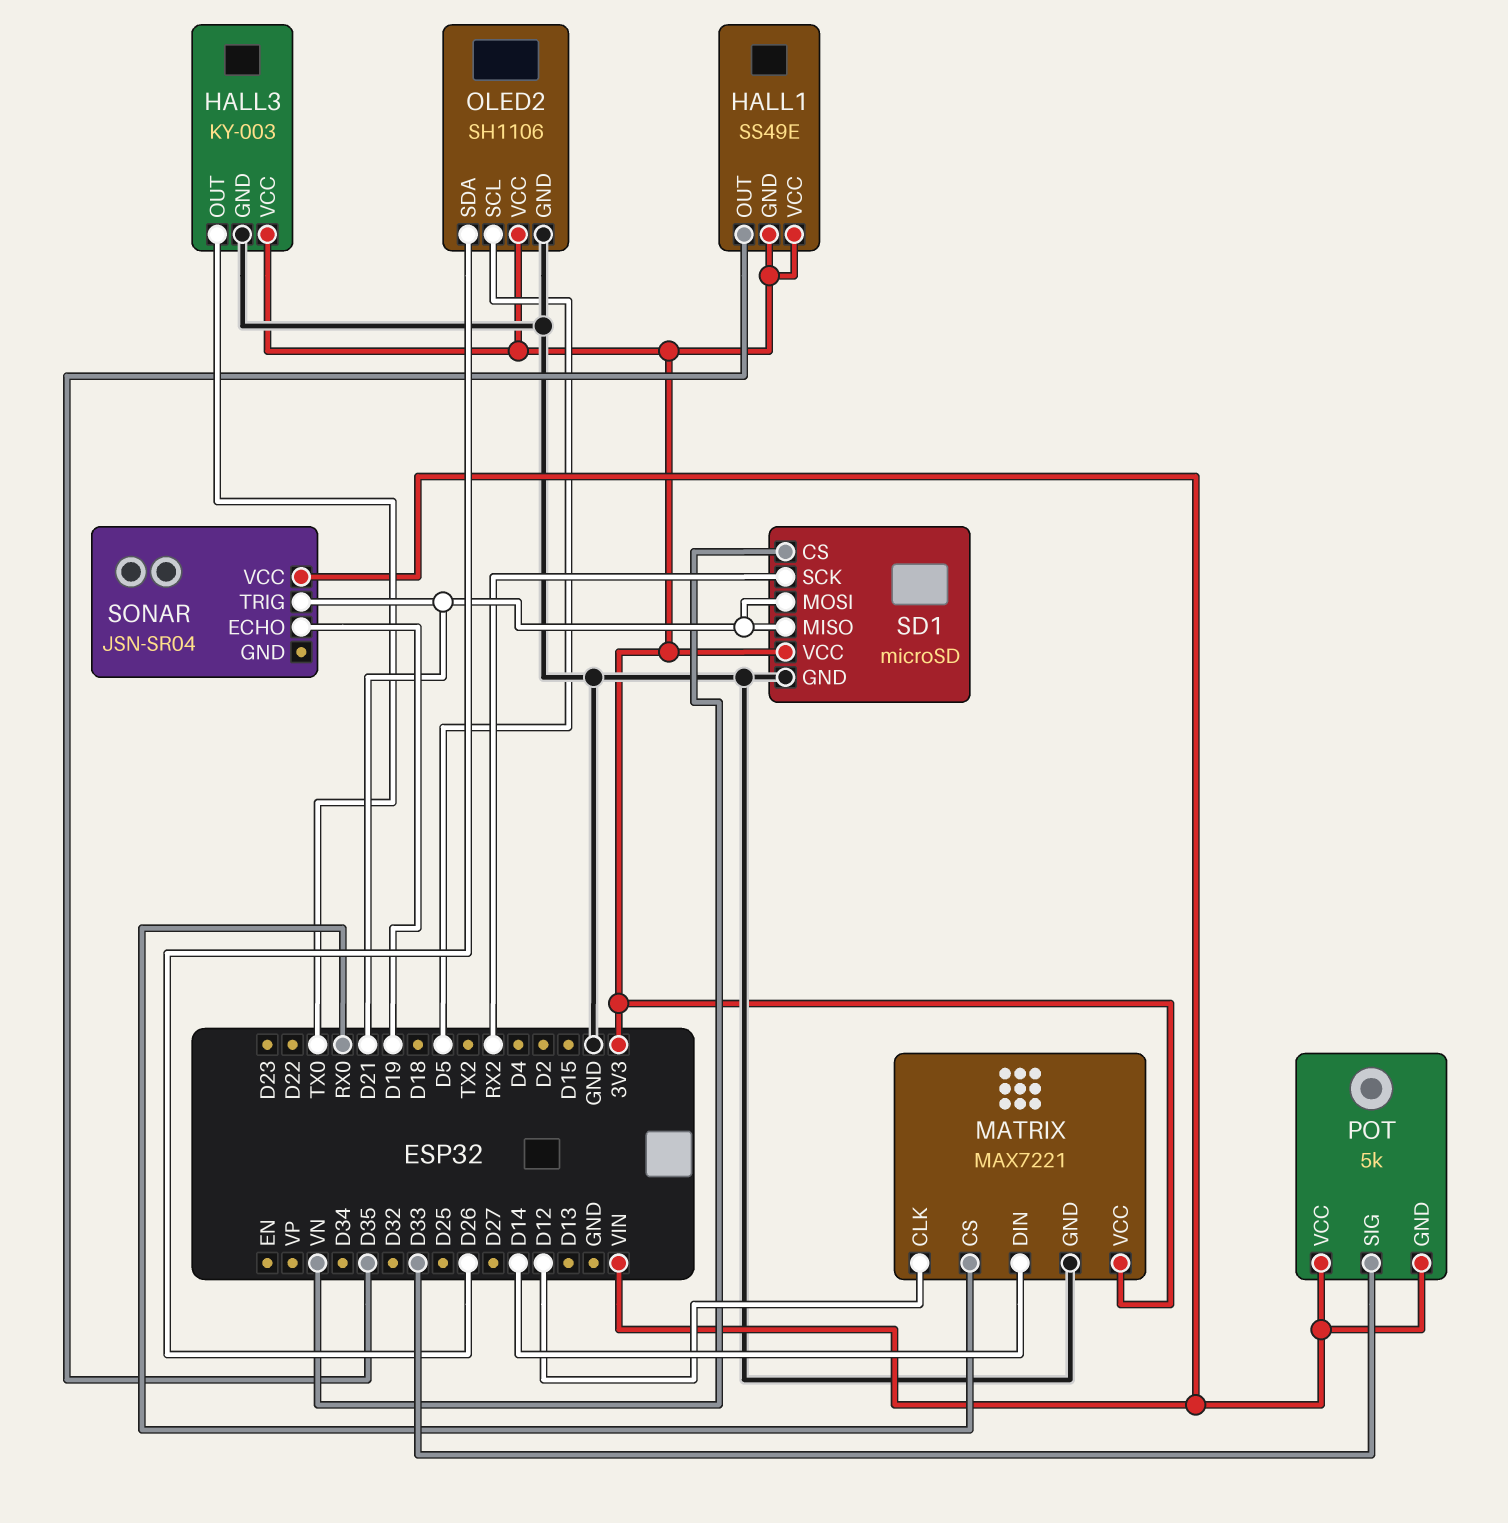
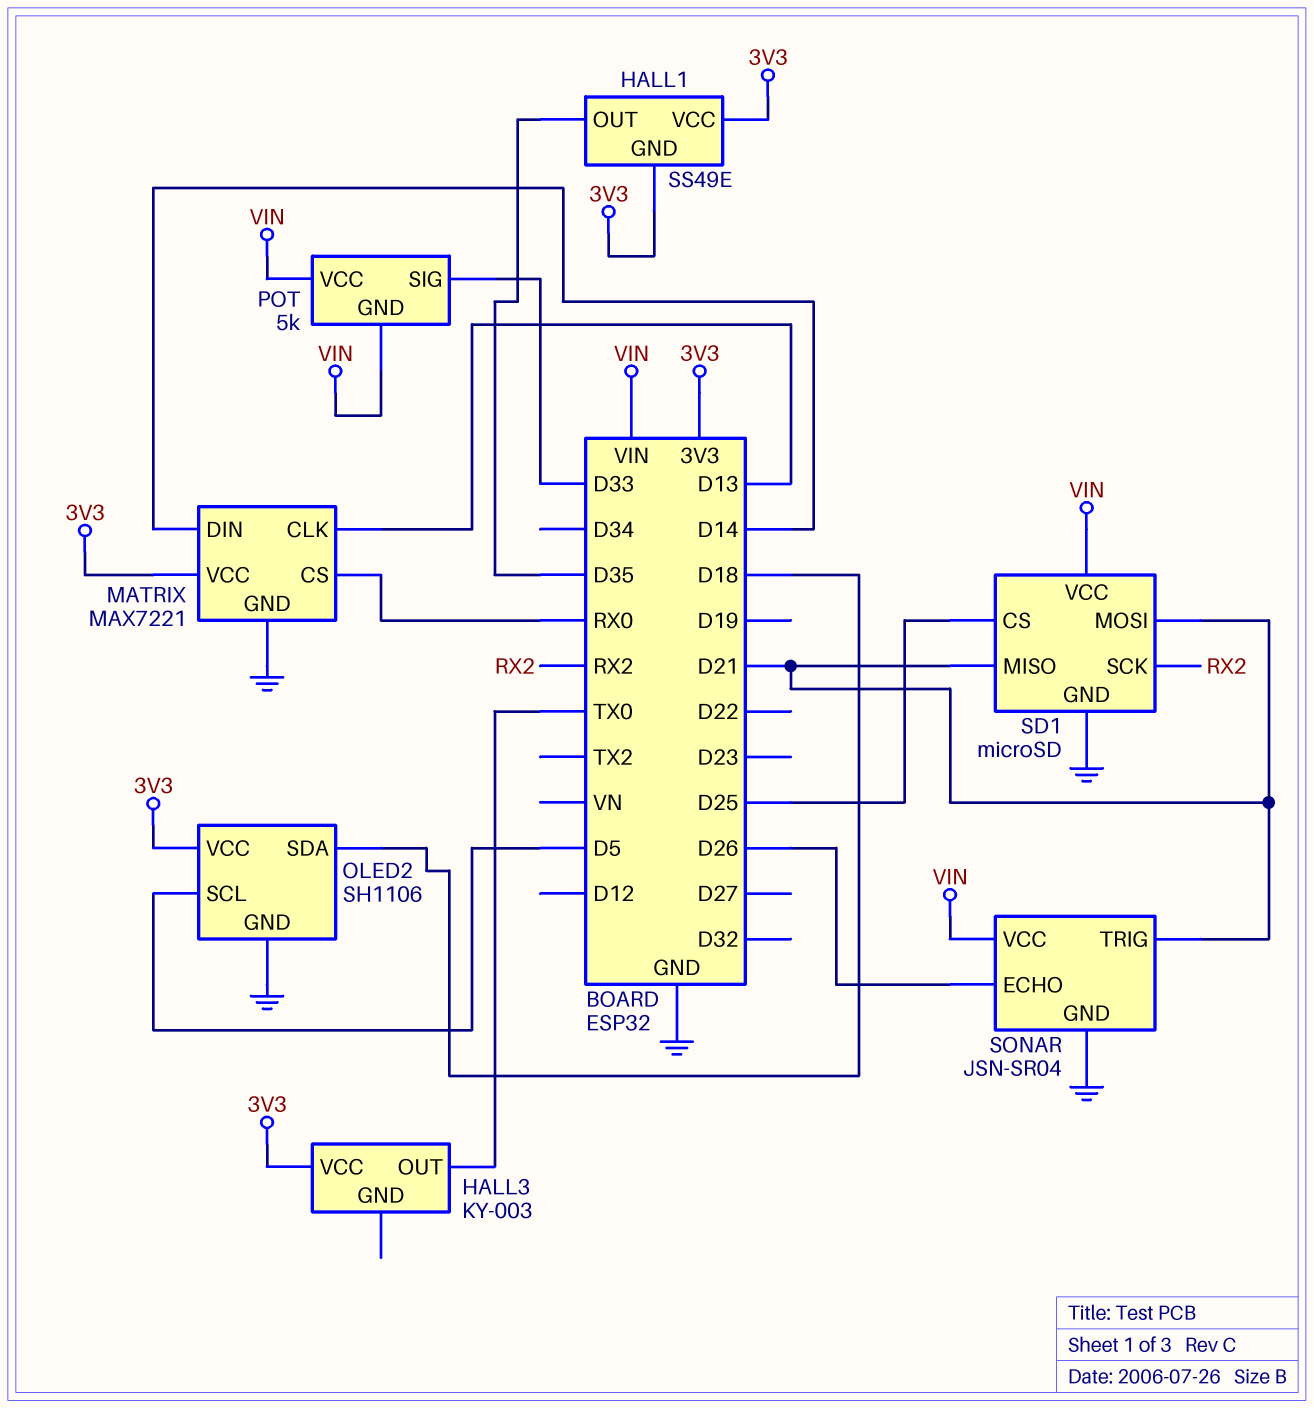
HALL3 pin GND: GND -> none
MATRIX pin CLK: D12 -> D13
OLED2 pin SDA: D26 -> D18
SD1 pin CS: VN -> D25
SD1 pin VCC: 3V3 -> VIN
SONAR pin ECHO: D19 -> D26
SONAR pin GND: none -> GND

